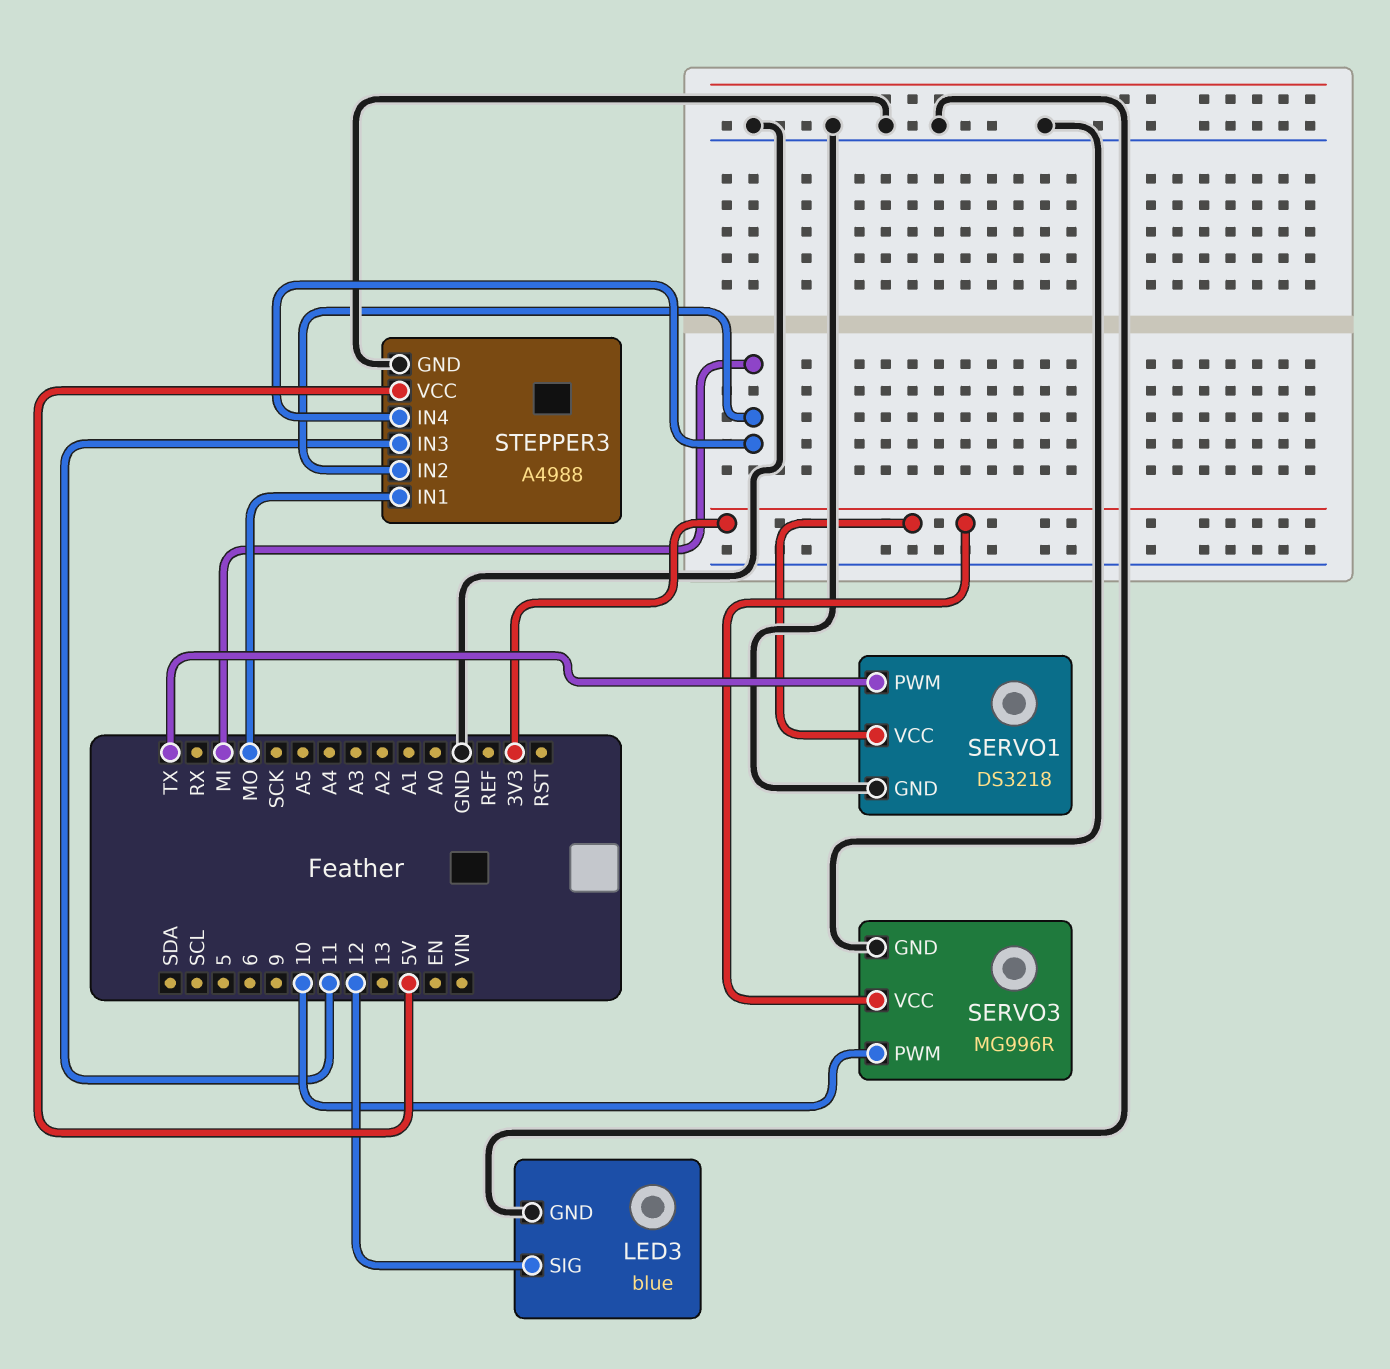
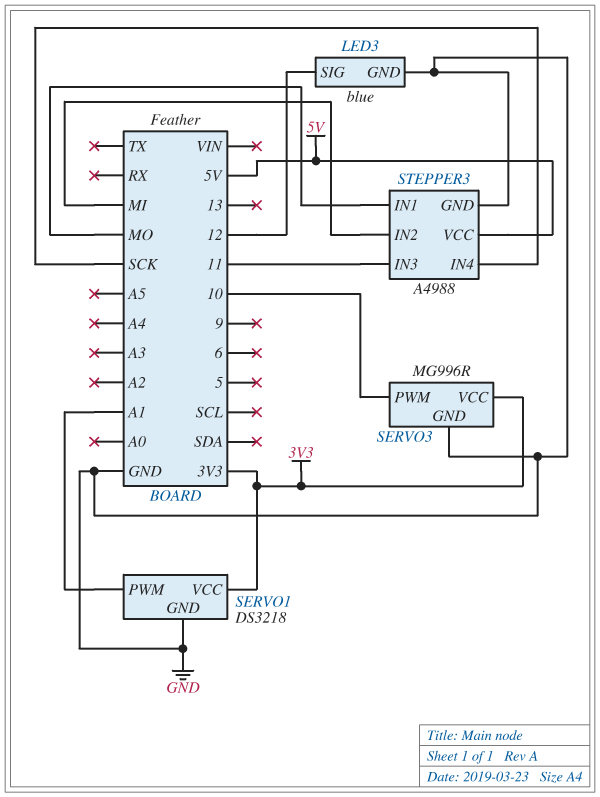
SERVO1 pin PWM: TX -> A1
STEPPER3 pin IN4: MI -> SCK

